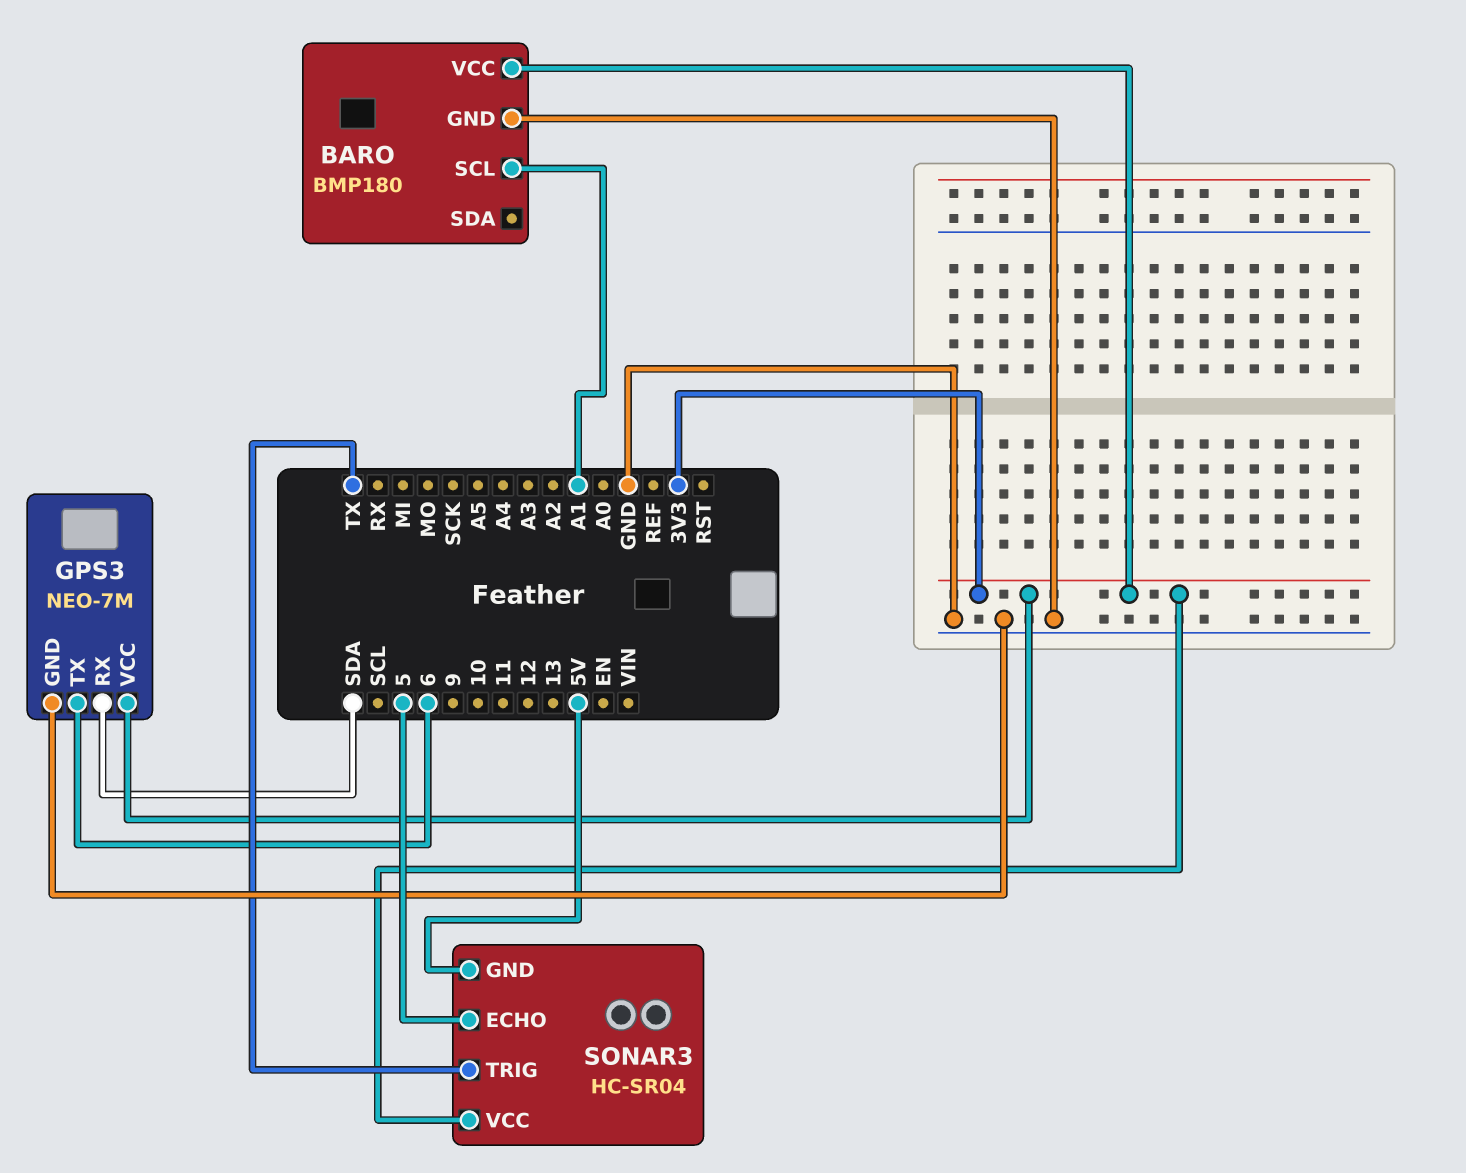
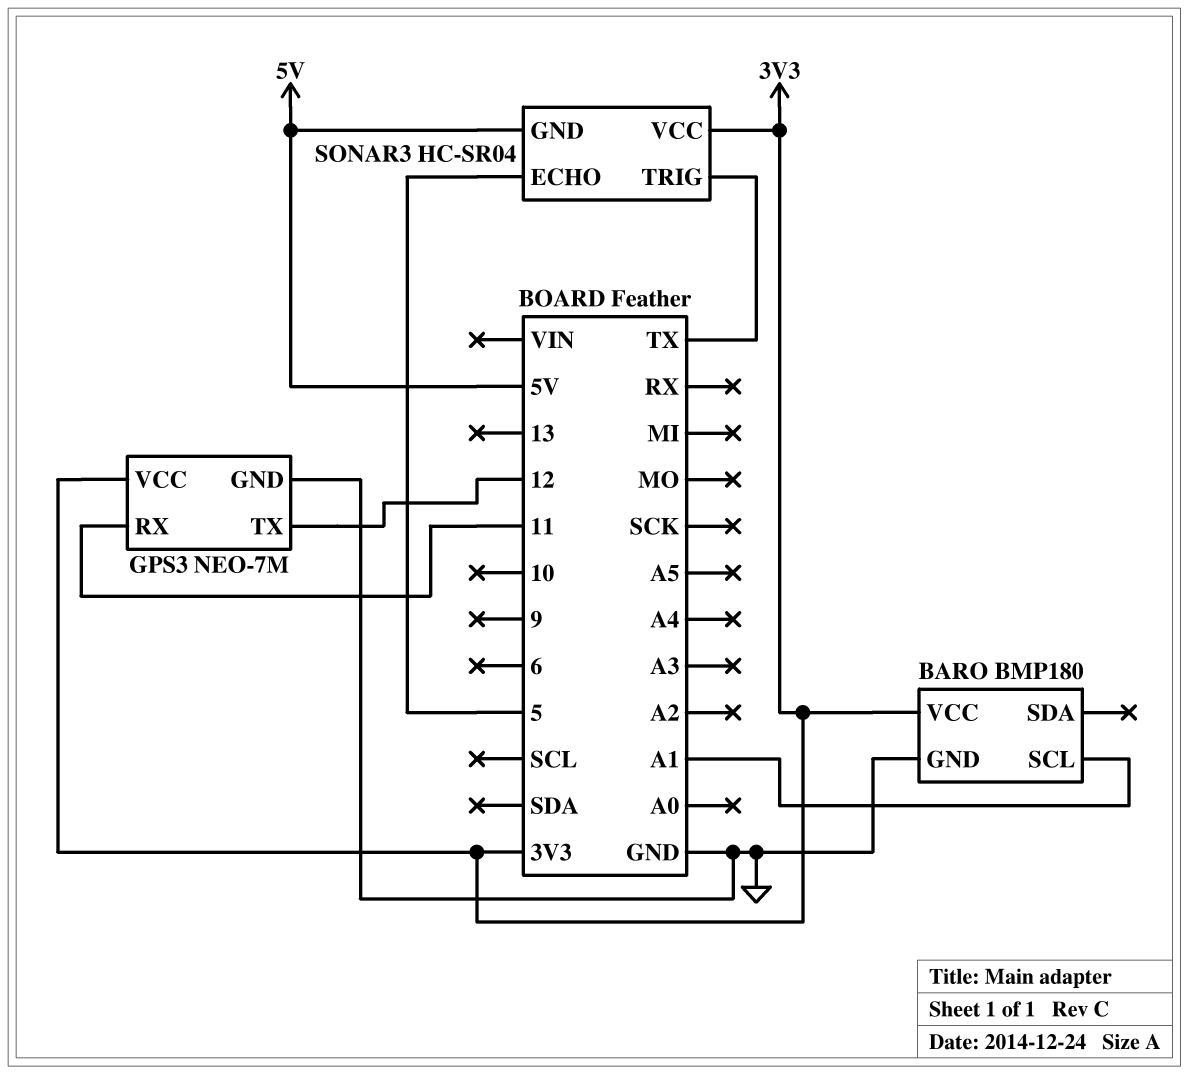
GPS3 pin RX: SDA -> 11
GPS3 pin TX: 6 -> 12

